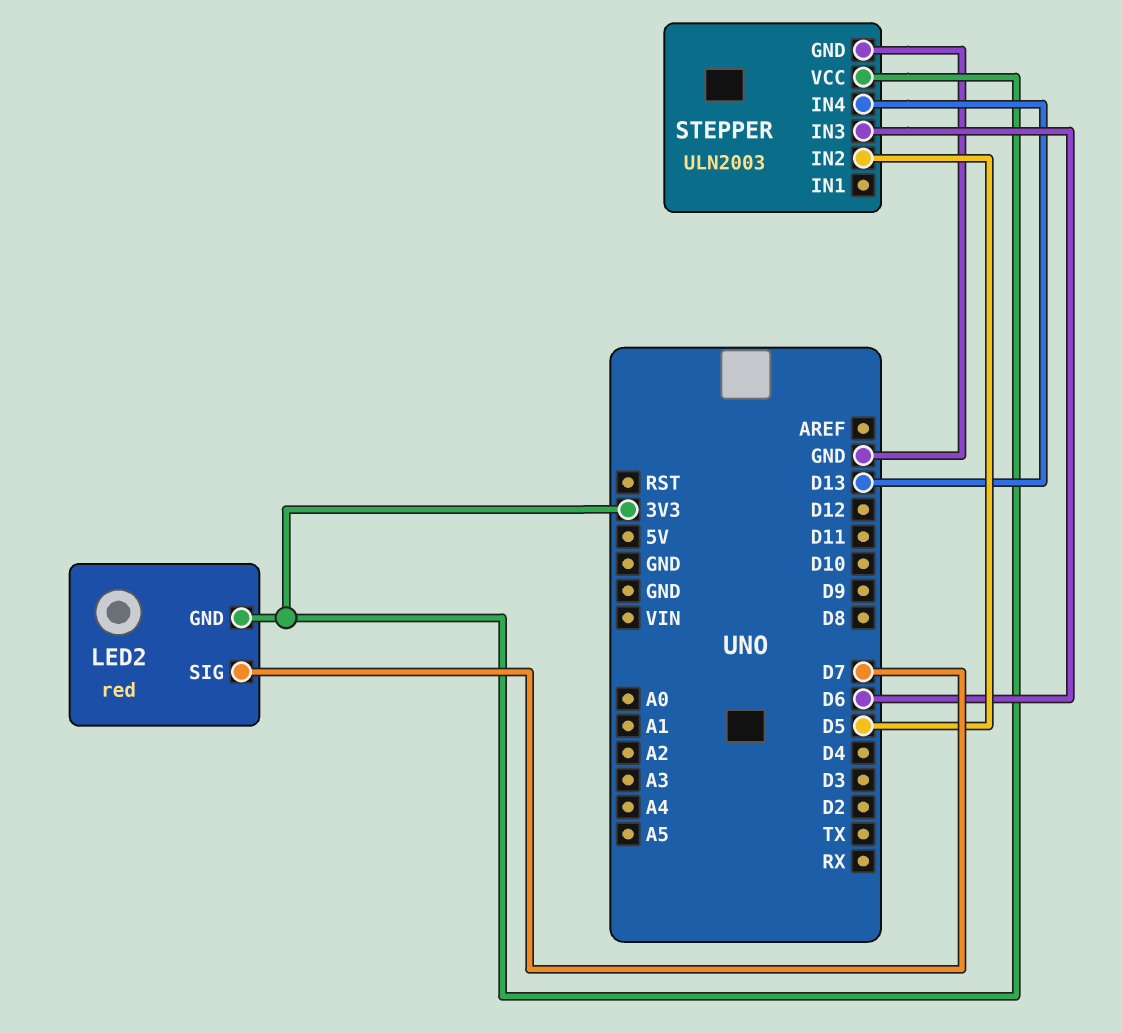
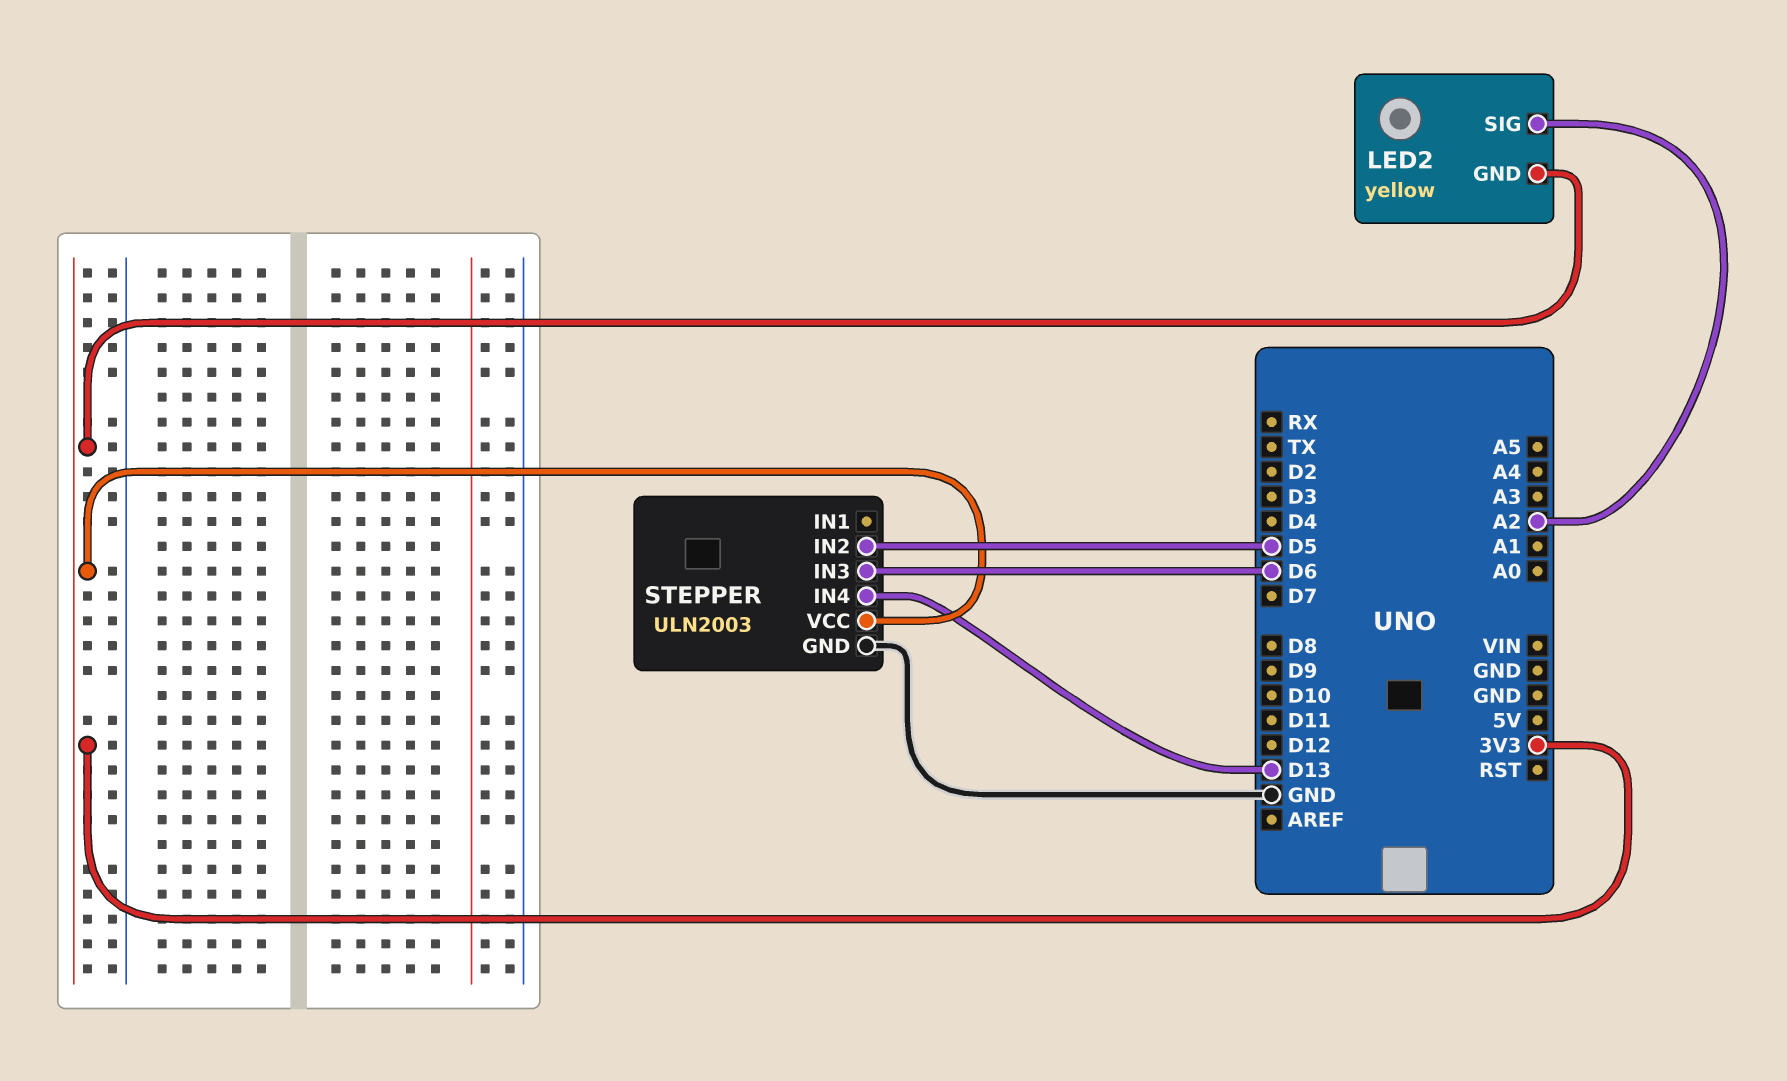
LED2: red -> yellow
LED2 pin SIG: D7 -> A2

